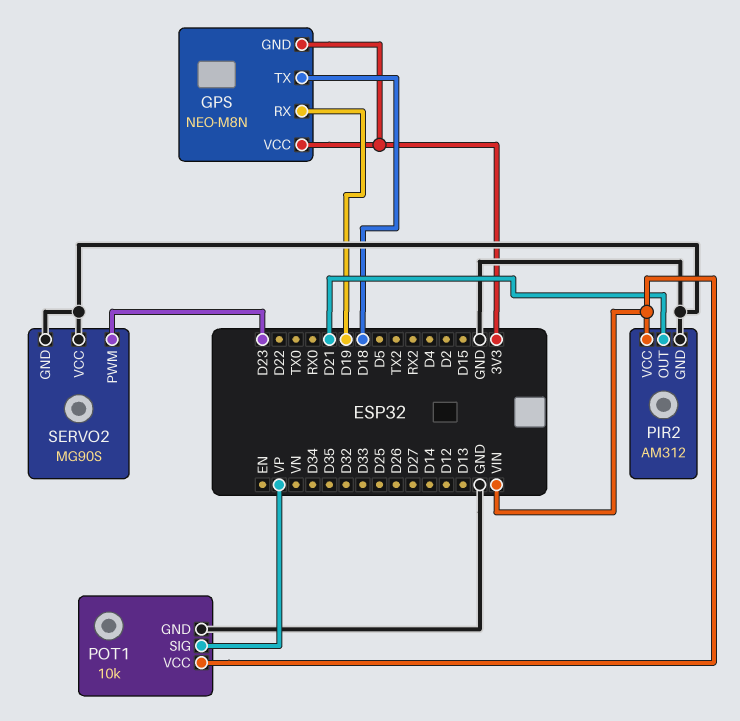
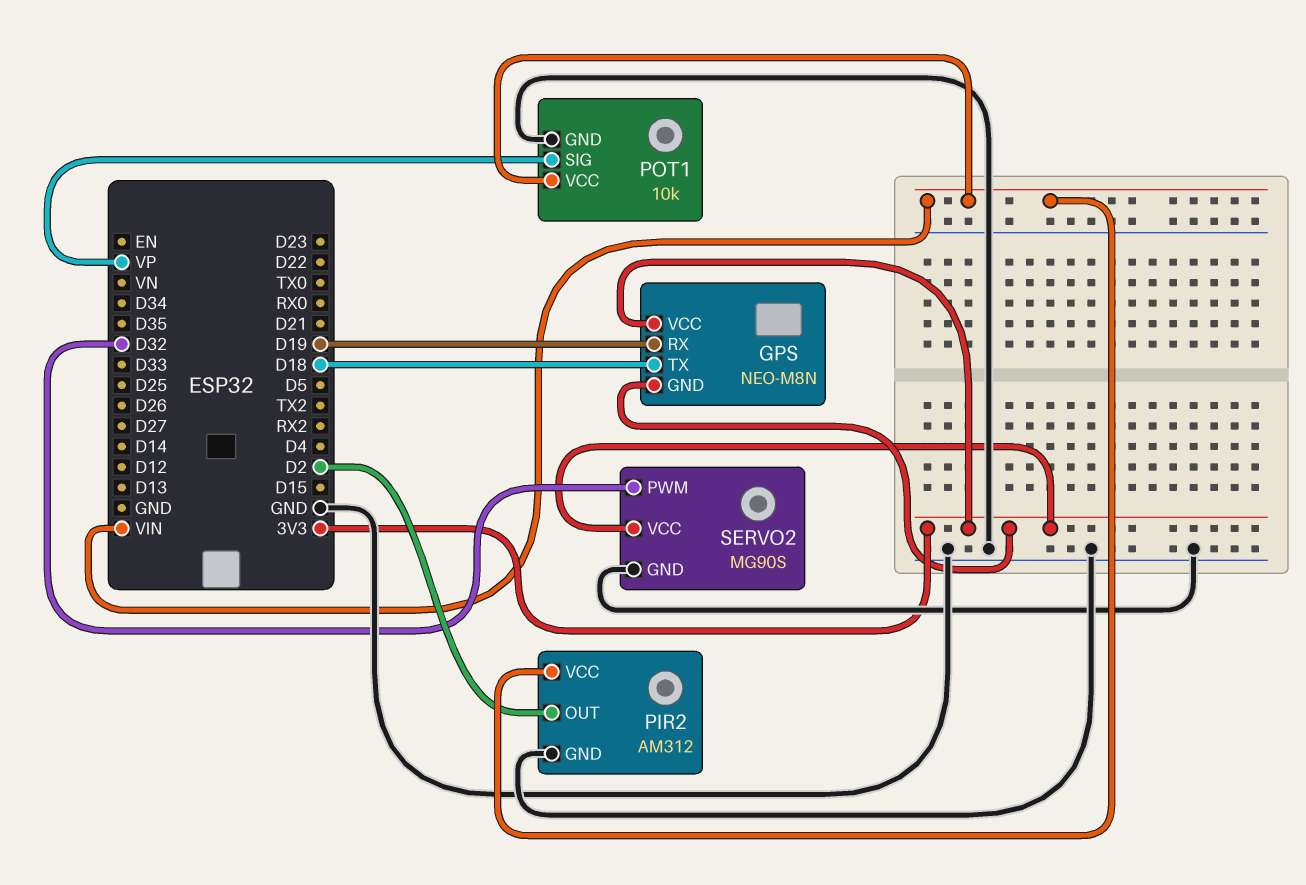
PIR2 pin OUT: D21 -> D2
SERVO2 pin PWM: D23 -> D32
SERVO2 pin VCC: GND -> 3V3

